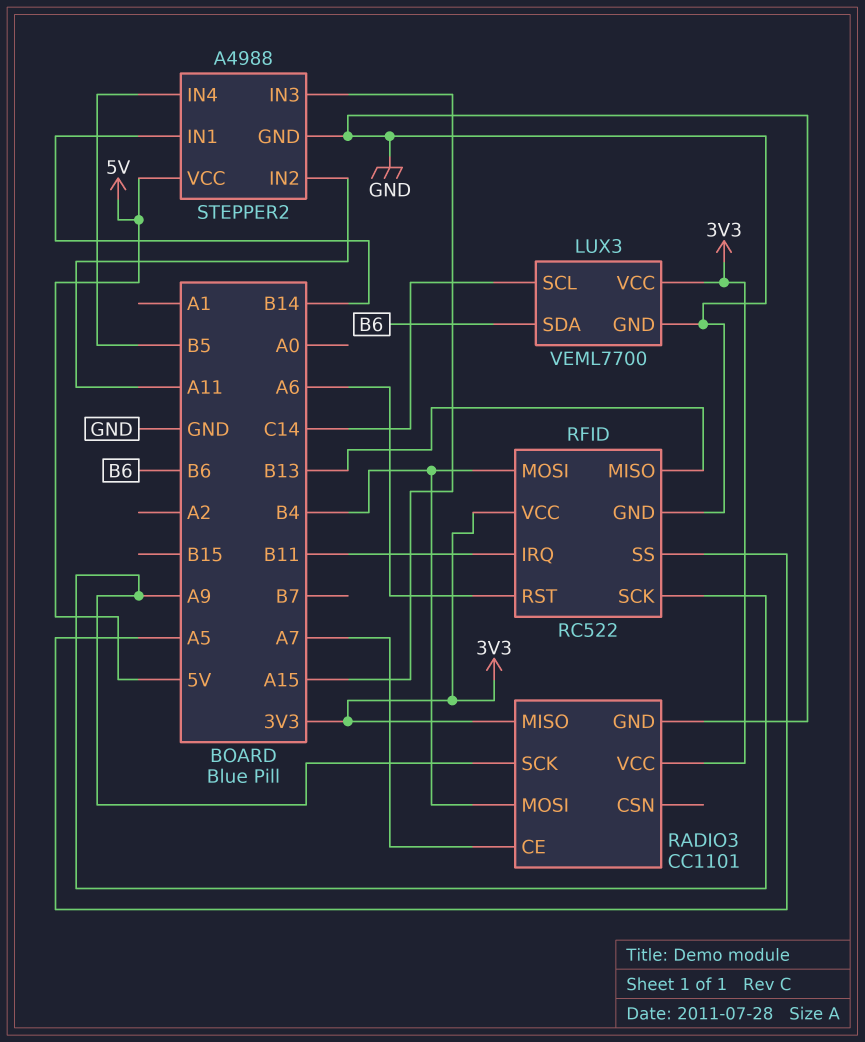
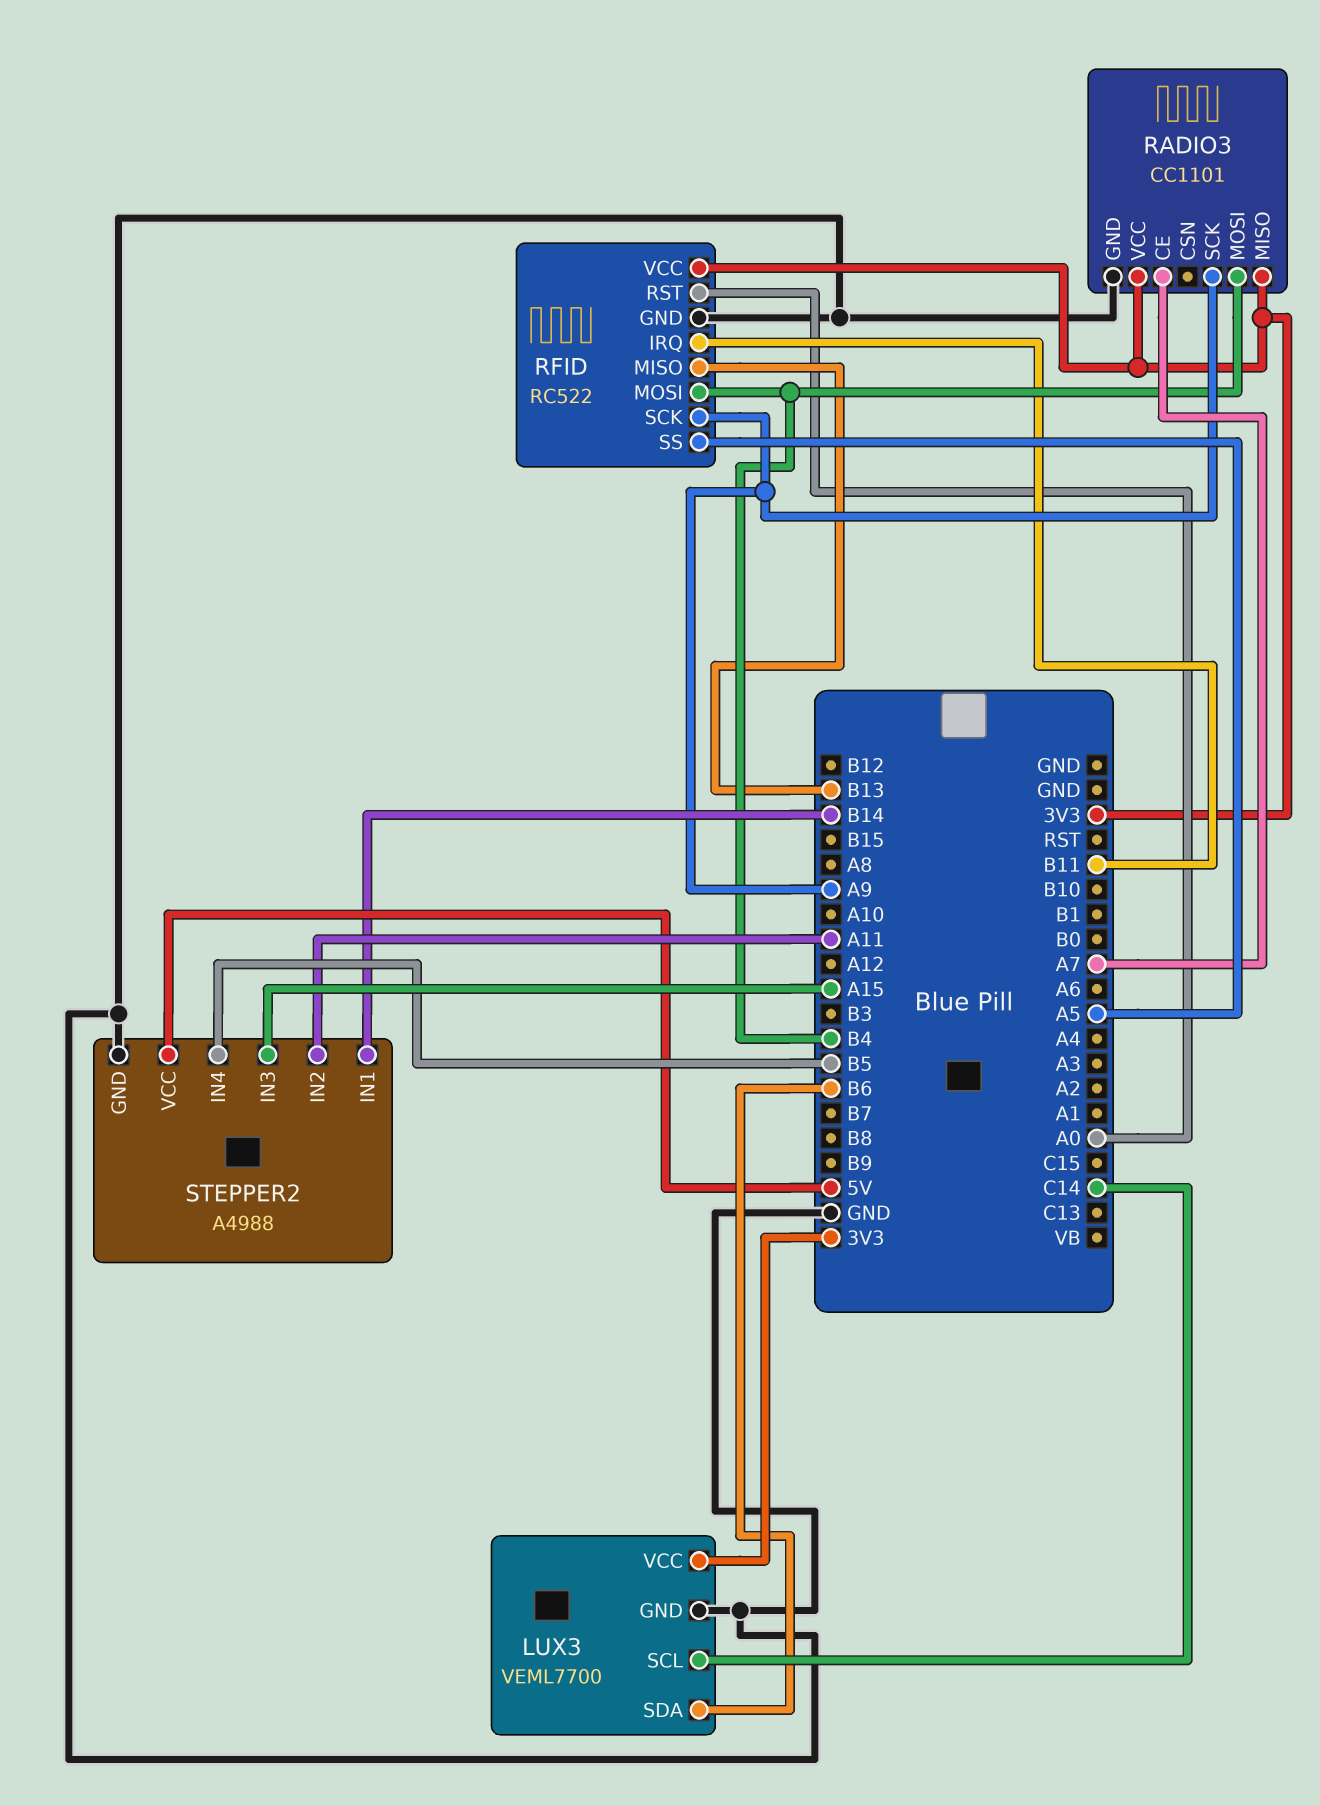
RFID pin RST: A6 -> A0

